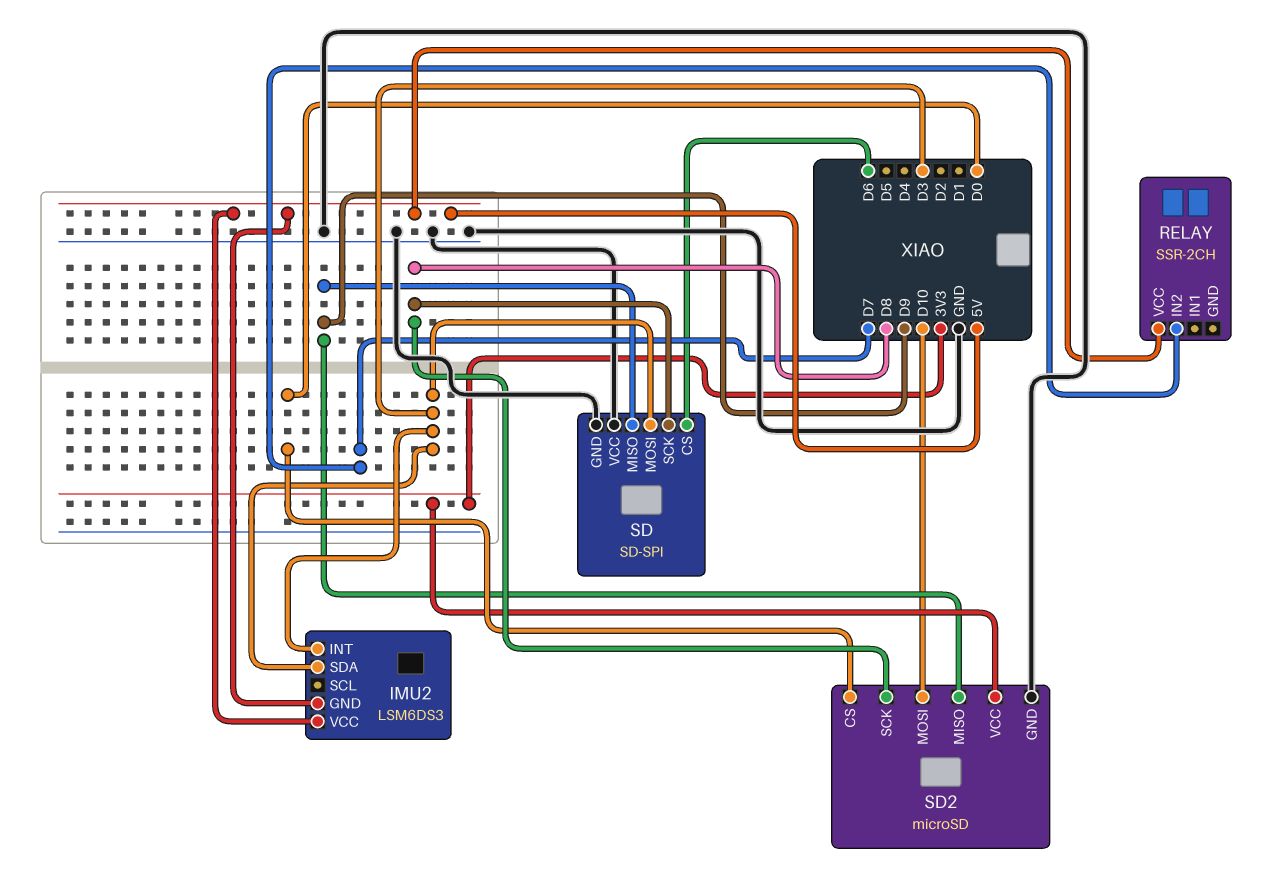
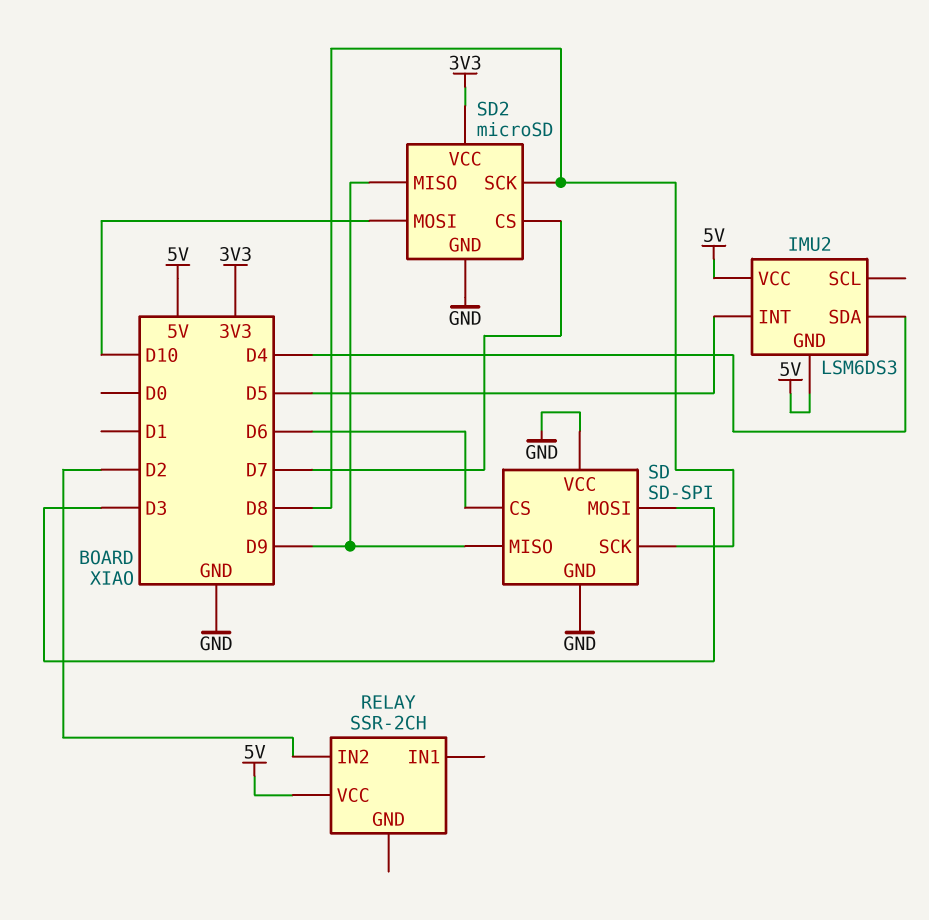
IMU2 pin INT: D3 -> D5
IMU2 pin SDA: D3 -> D4
RELAY pin IN2: D7 -> D2
SD2 pin CS: D0 -> D7

